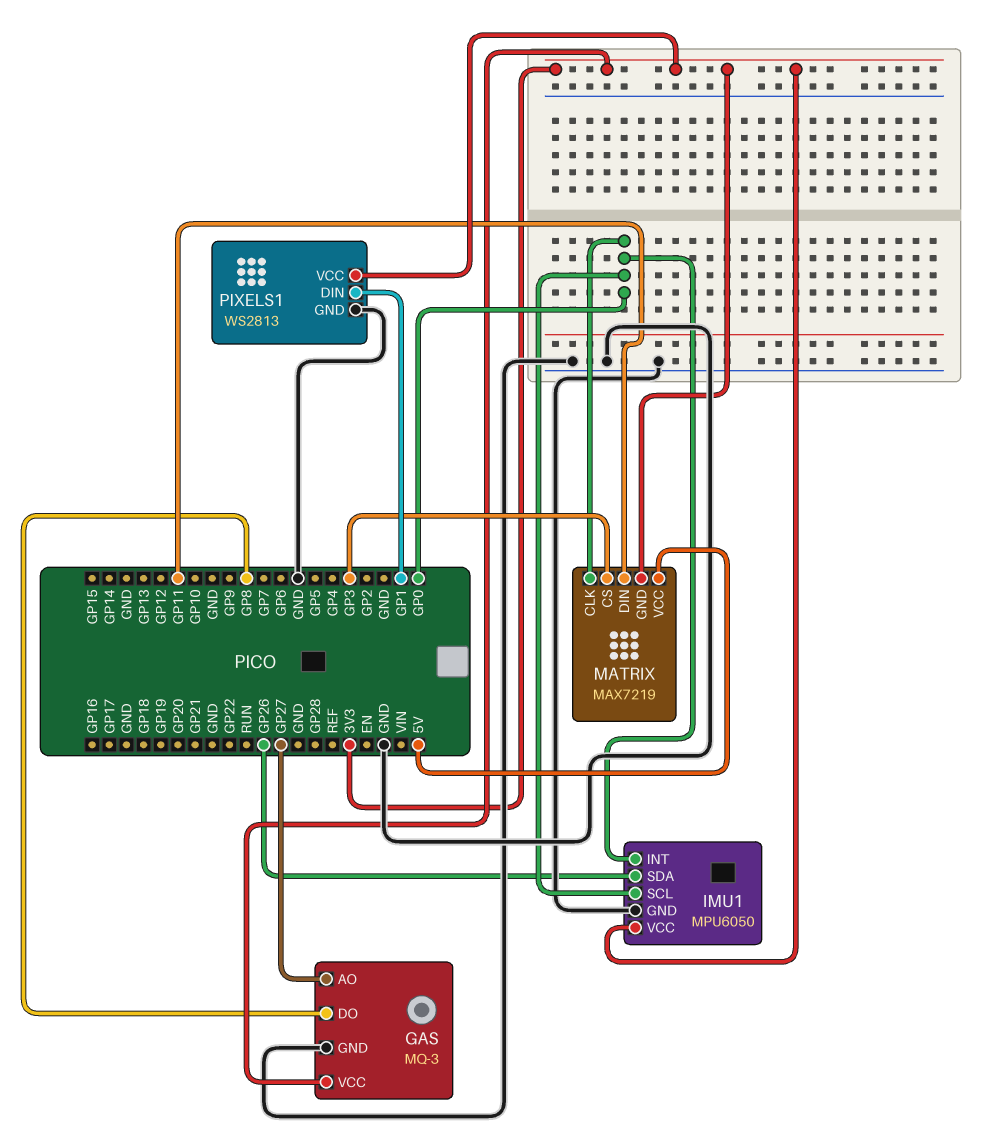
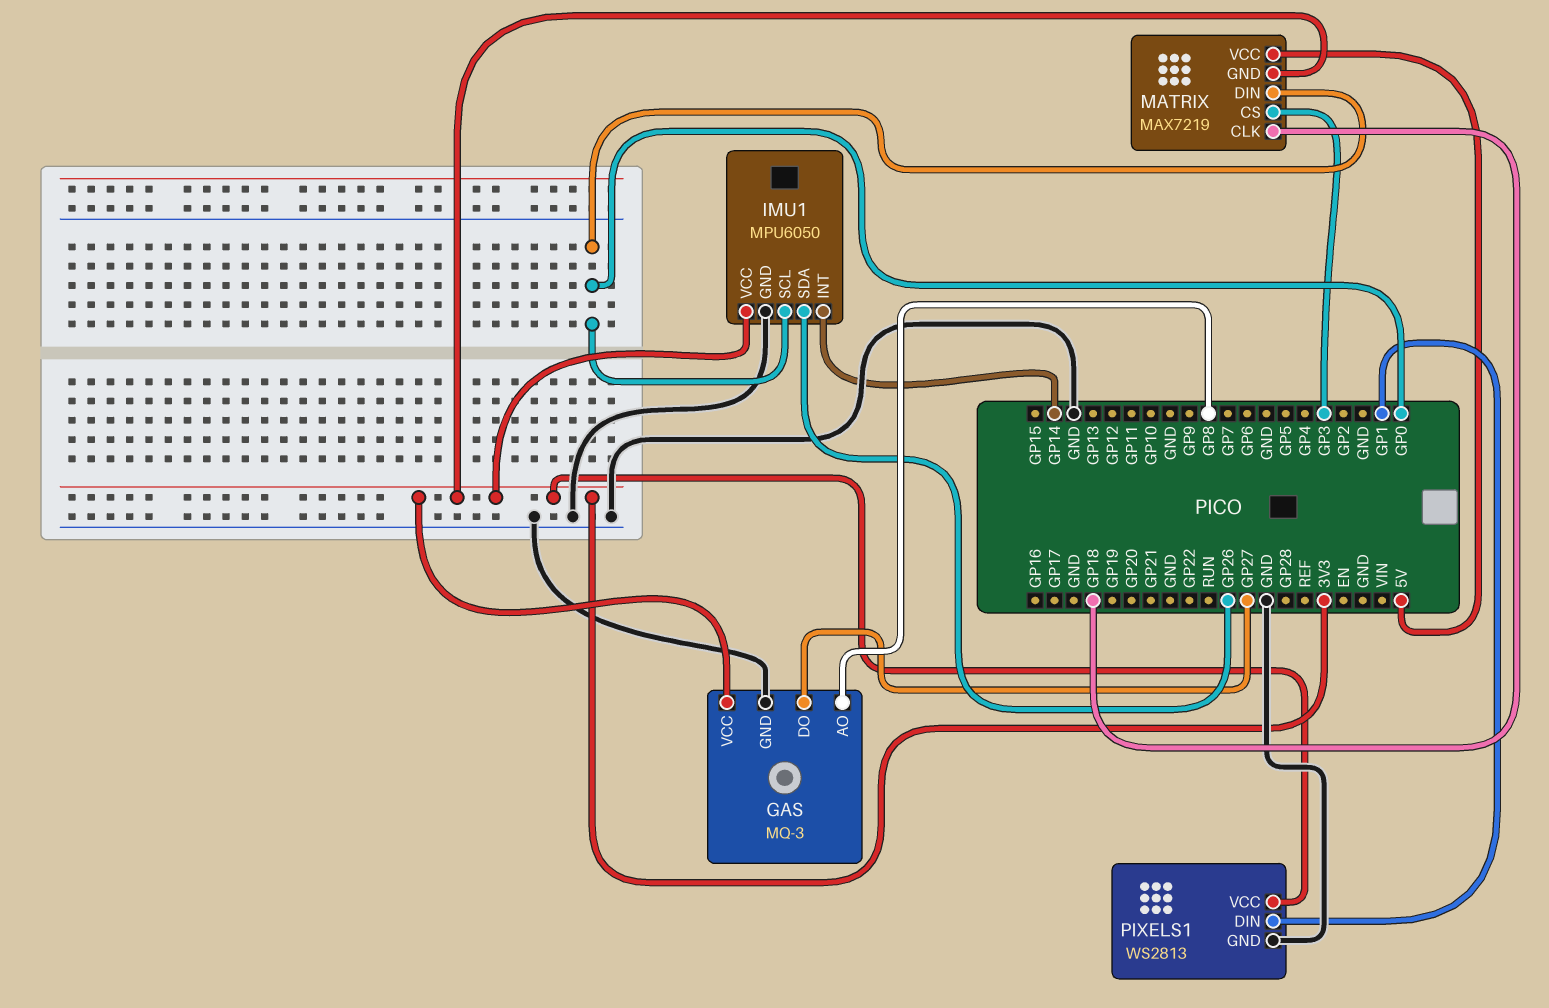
GAS pin AO: GP27 -> GP8
GAS pin DO: GP8 -> GP27
IMU1 pin INT: GP0 -> GP14
MATRIX pin CLK: GP0 -> GP18
MATRIX pin DIN: GP11 -> GP0

